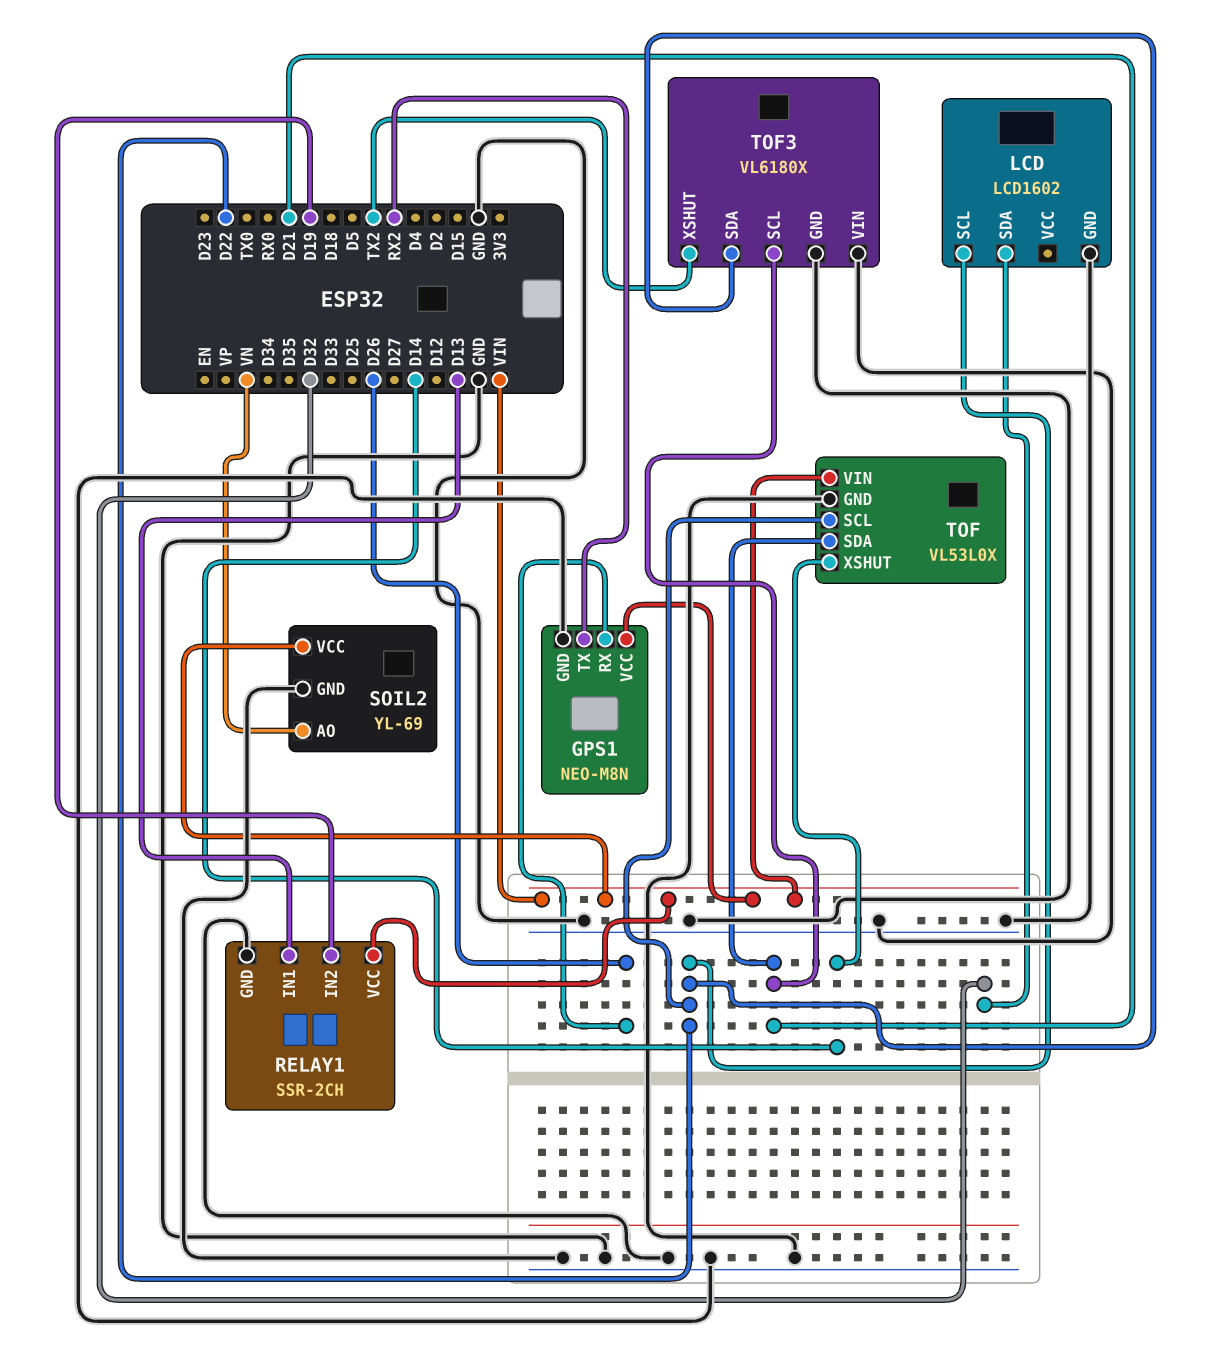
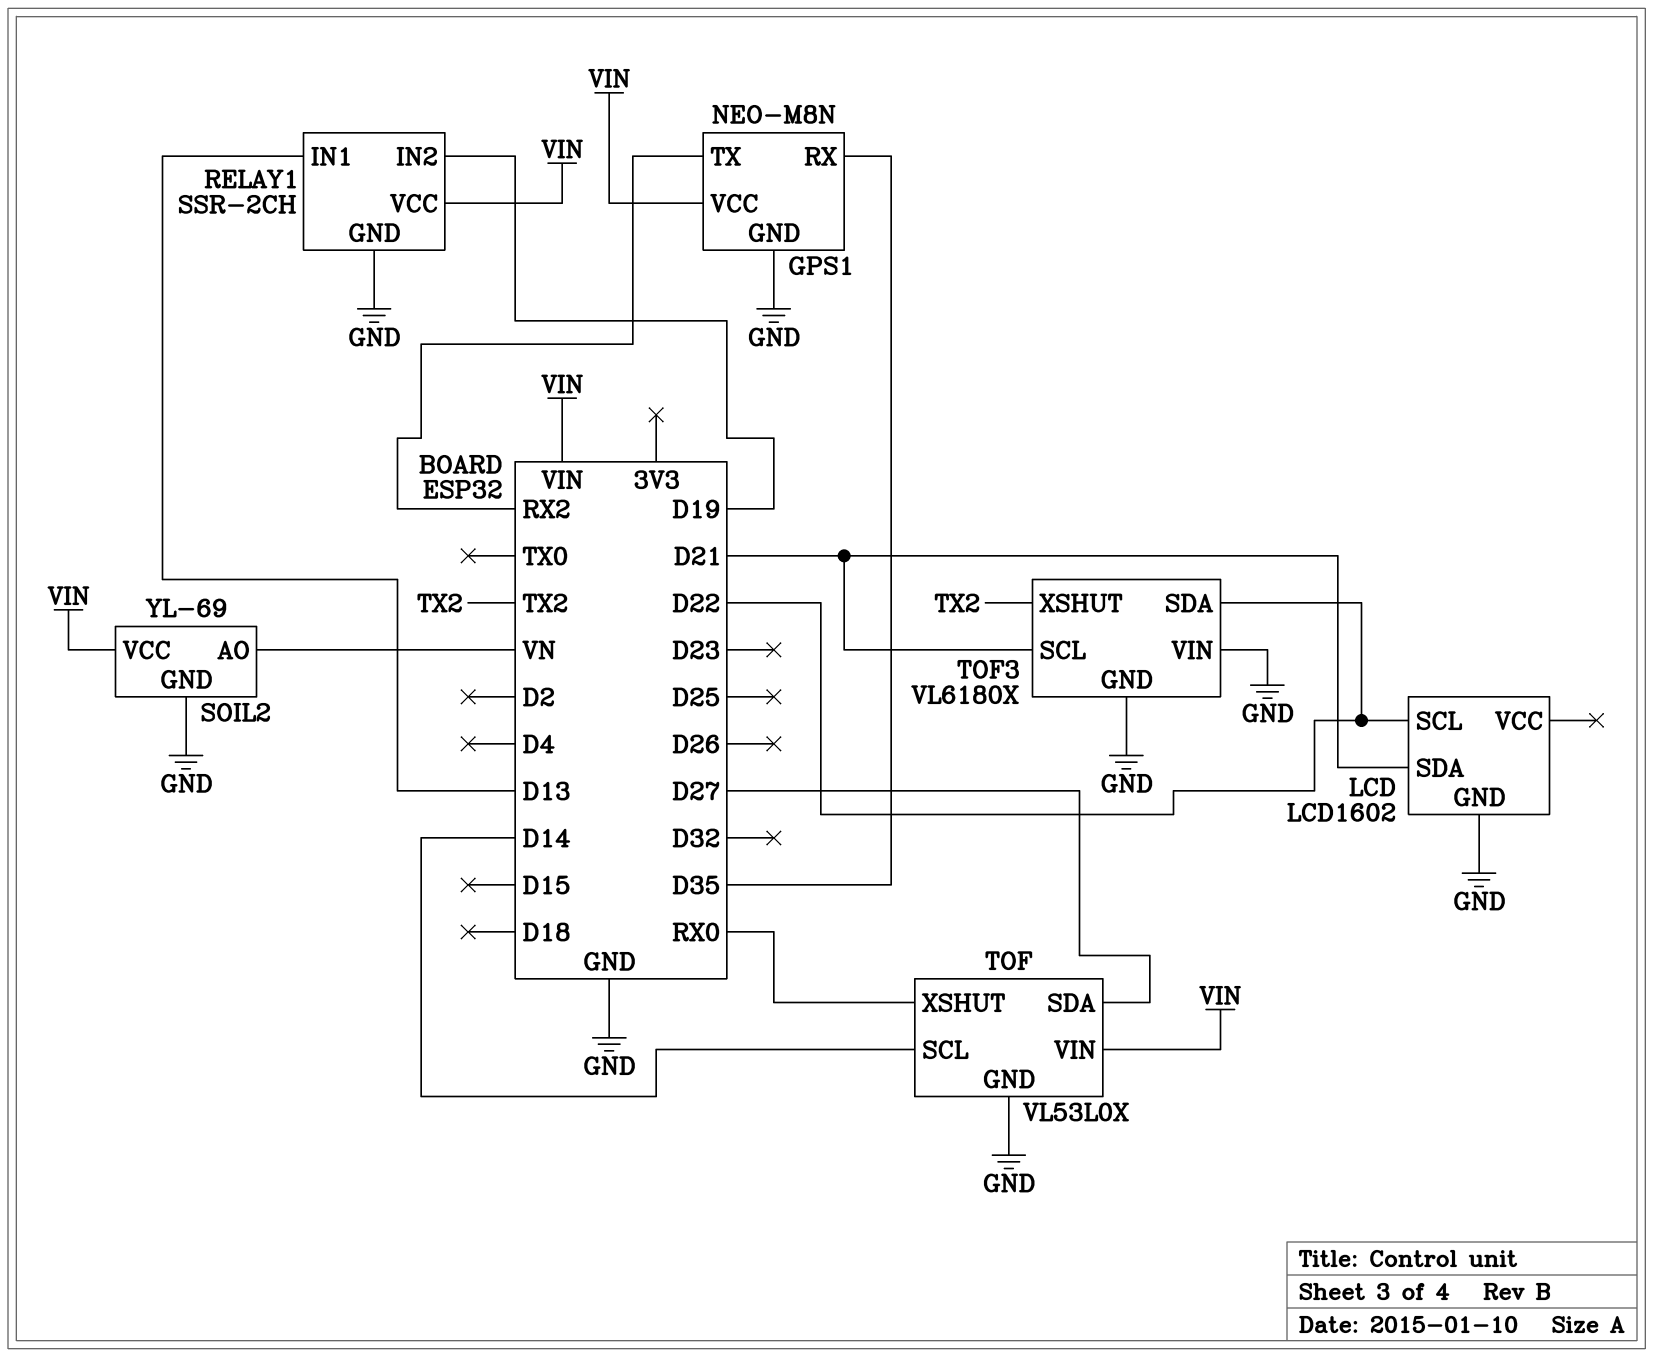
GPS1 pin RX: D26 -> D35
LCD pin SDA: D32 -> D21
TOF pin SCL: D22 -> D14
TOF pin SDA: D21 -> D27
TOF pin XSHUT: D14 -> RX0

